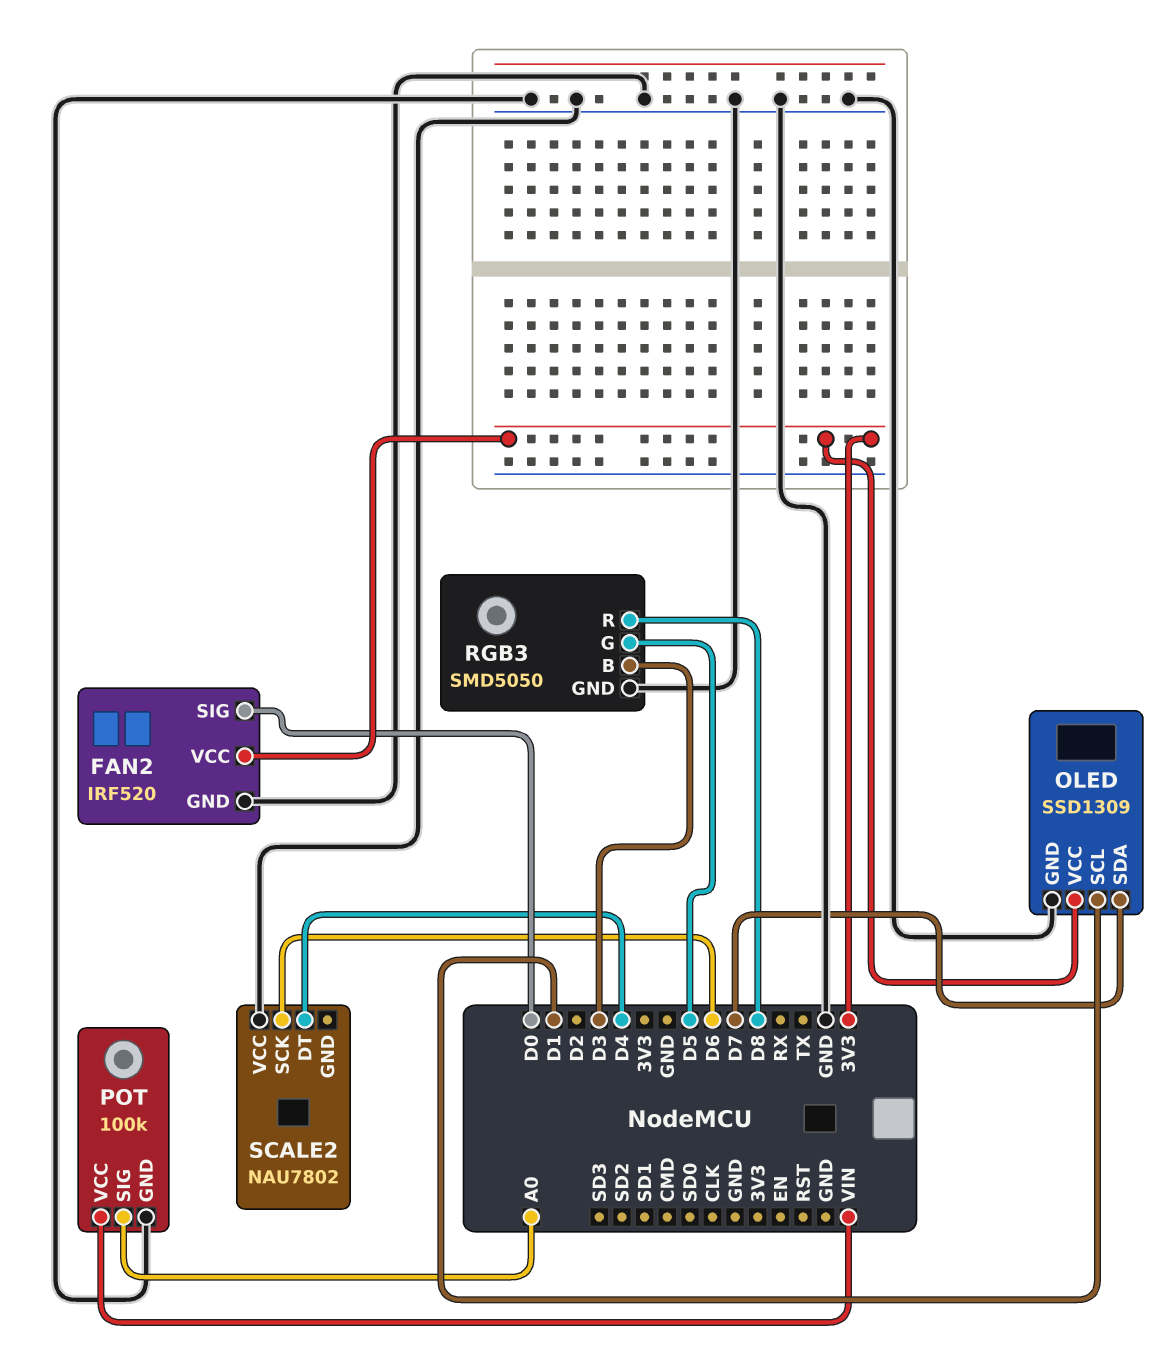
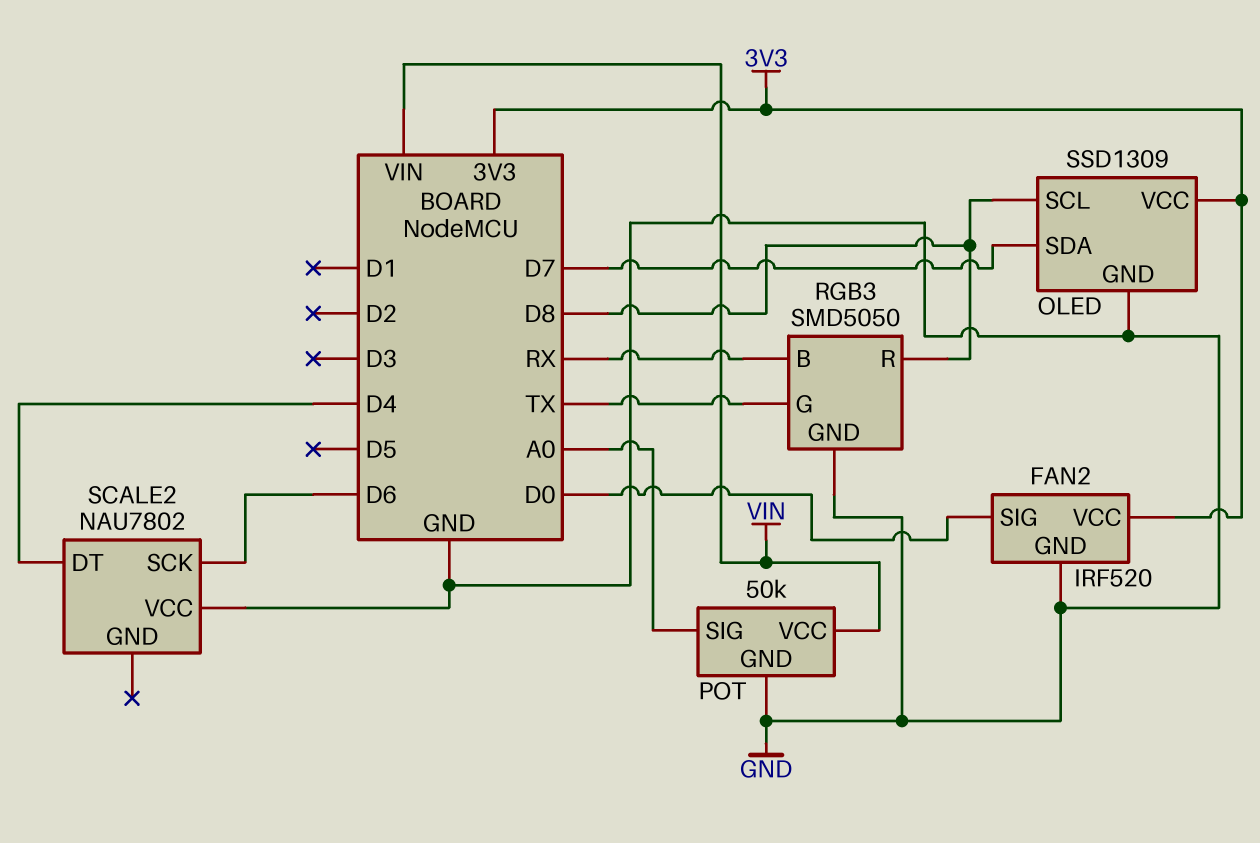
OLED pin SCL: D1 -> D8
POT: 100k -> 50k
RGB3 pin B: D3 -> RX
RGB3 pin G: D5 -> TX

